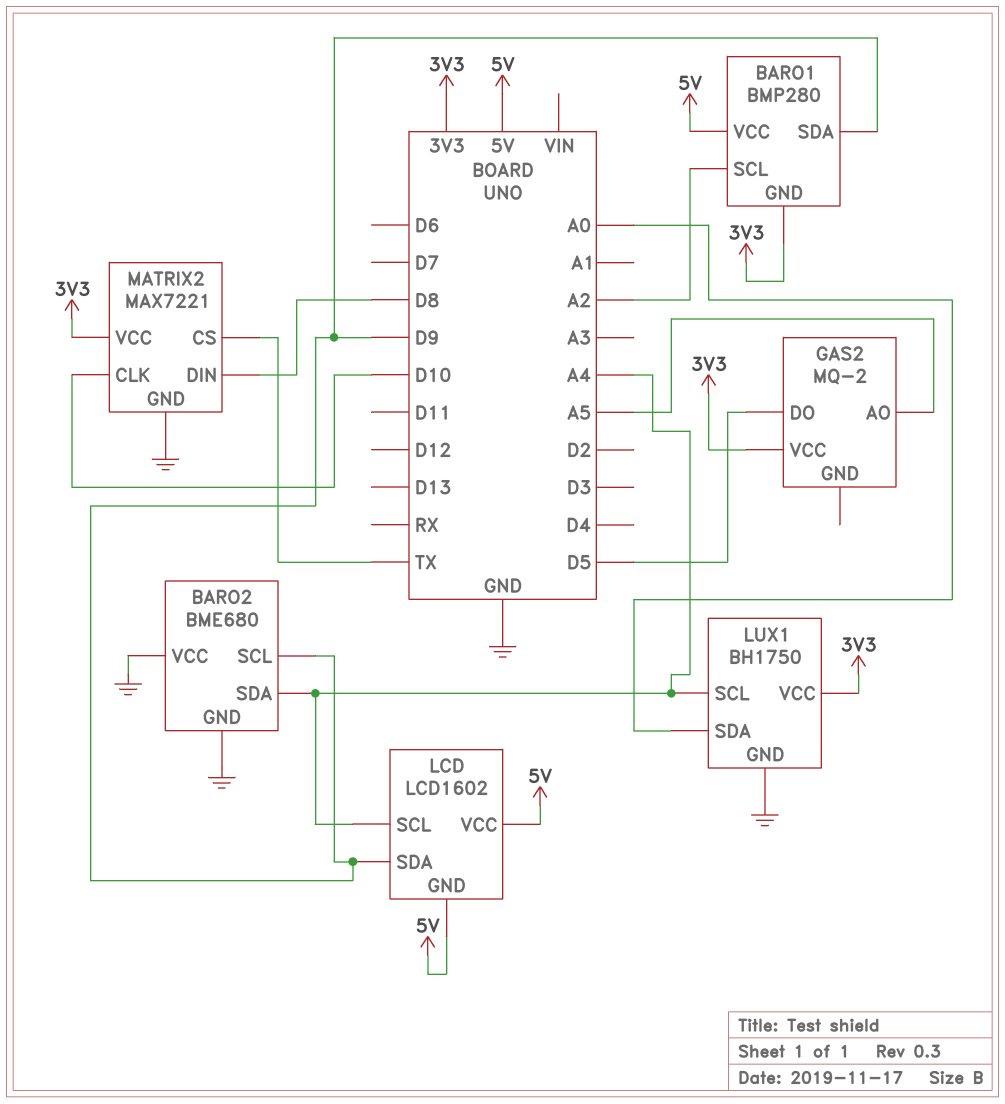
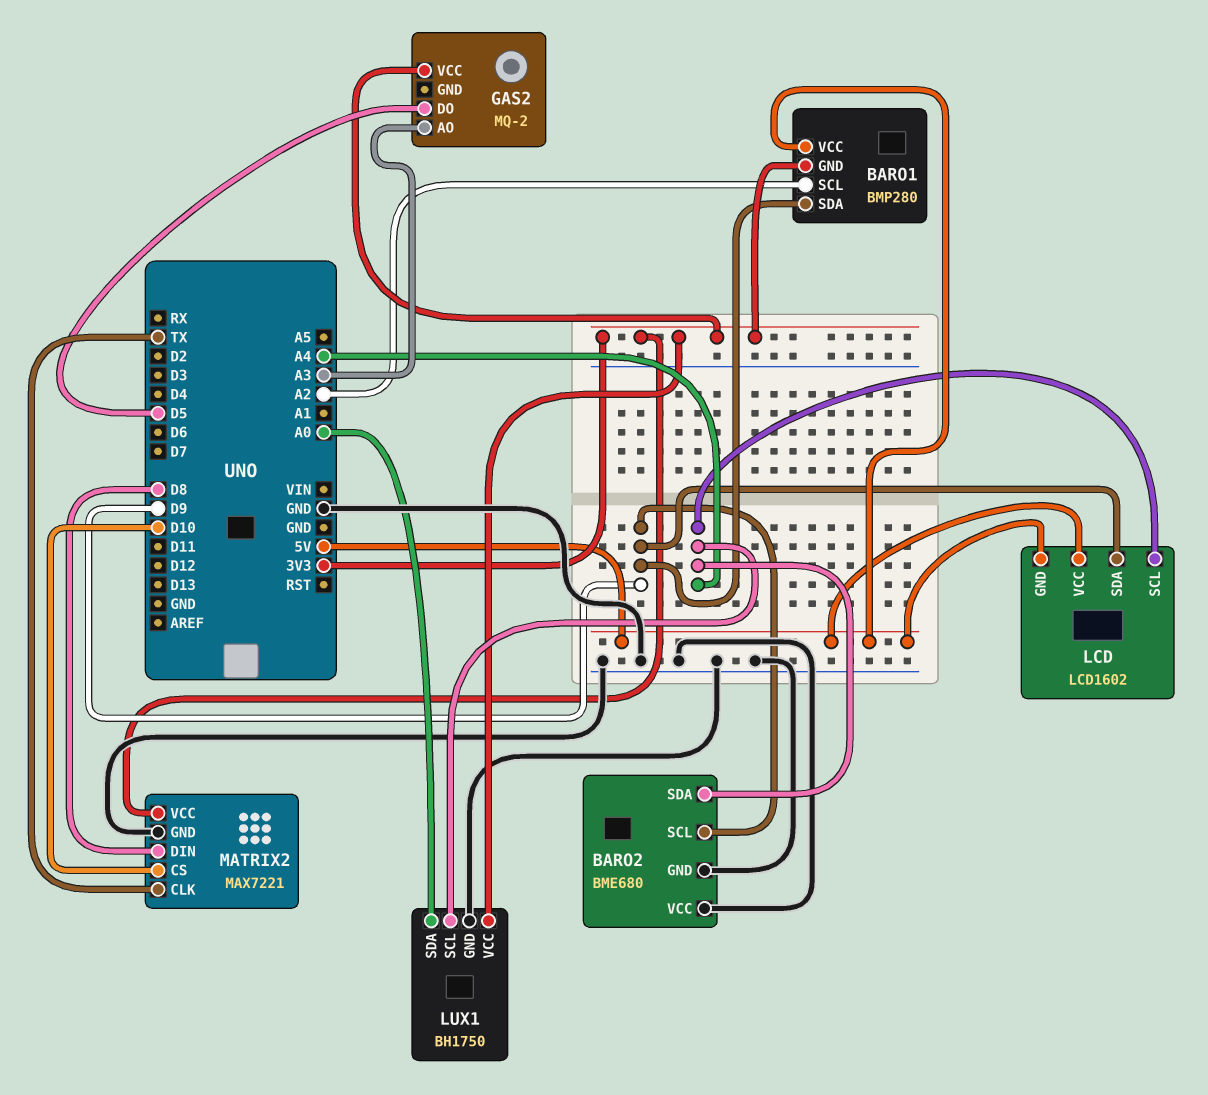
GAS2 pin AO: A5 -> A3
MATRIX2 pin CLK: D10 -> TX
MATRIX2 pin CS: TX -> D10

